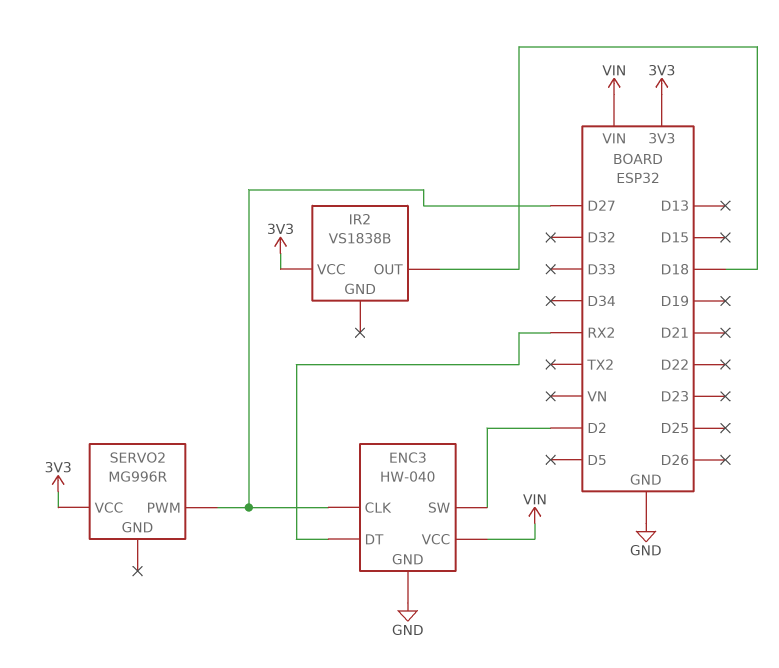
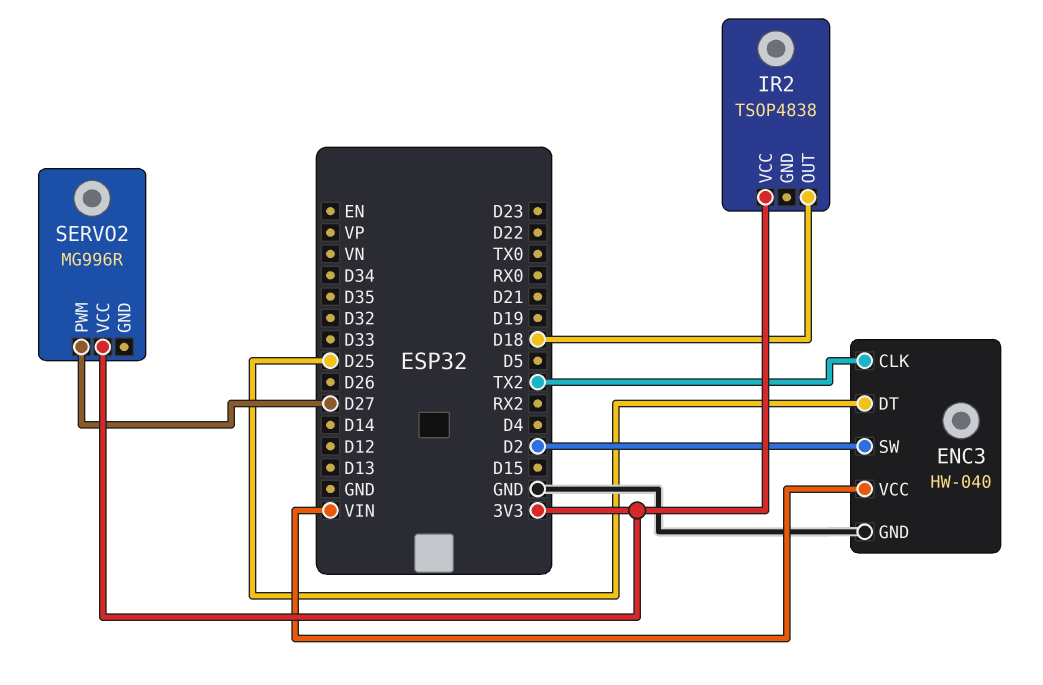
ENC3 pin CLK: D27 -> TX2
ENC3 pin DT: RX2 -> D25
IR2: VS1838B -> TSOP4838

